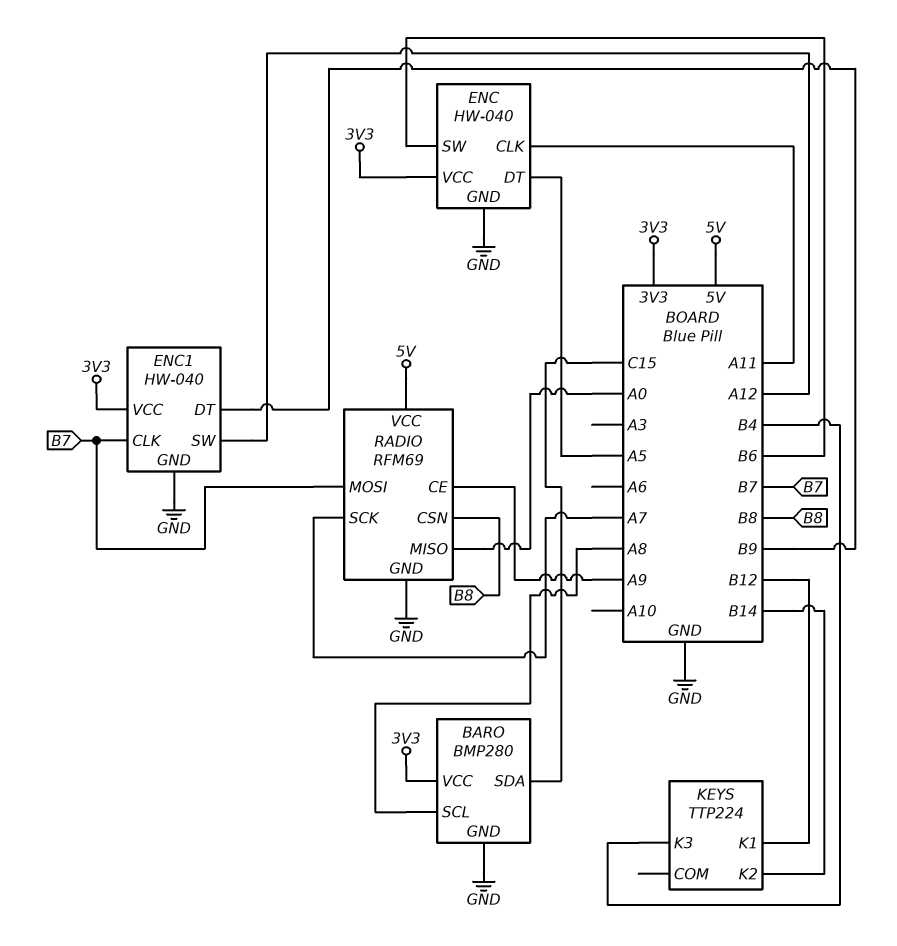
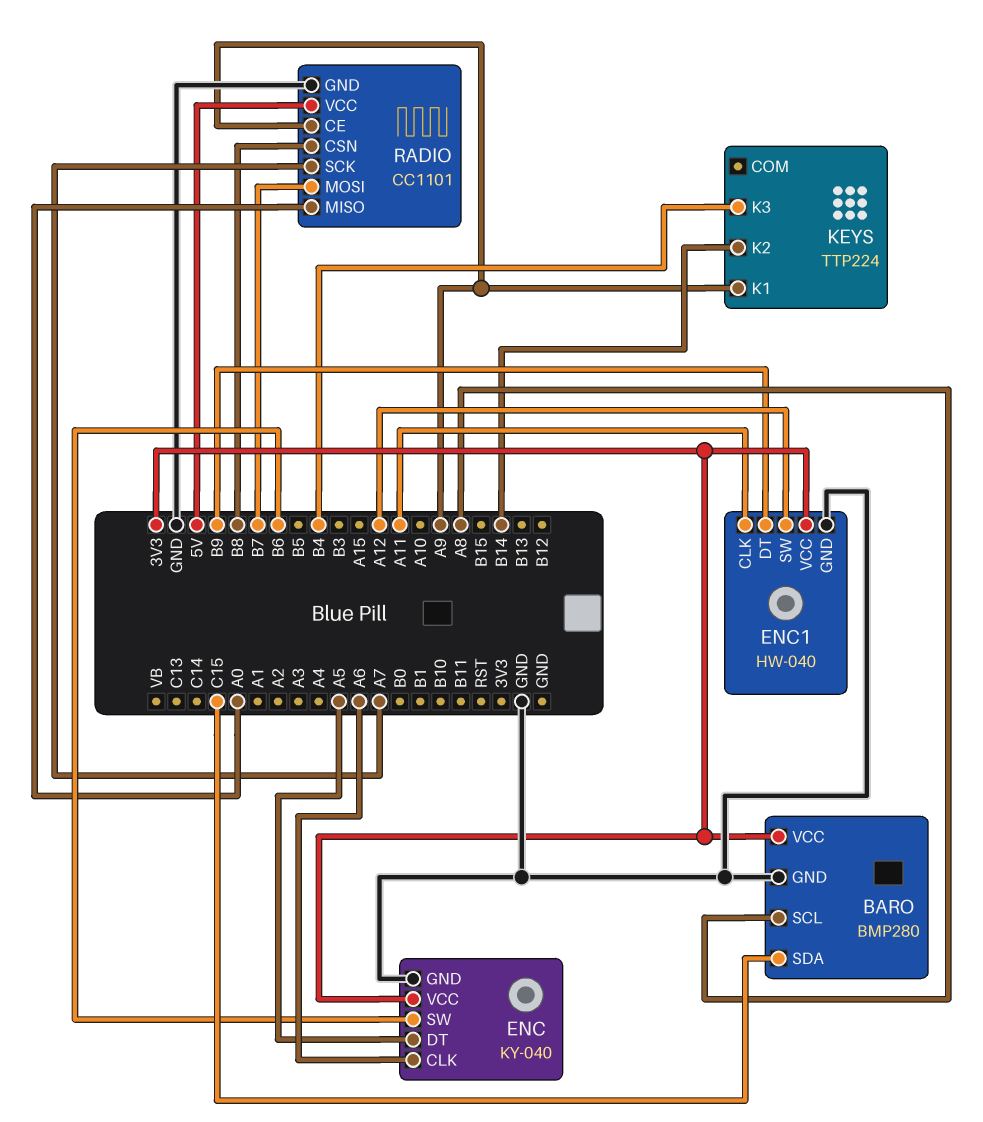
ENC: HW-040 -> KY-040
ENC pin CLK: A11 -> A6
ENC1 pin CLK: B7 -> A11
KEYS pin K1: B12 -> A9
RADIO: RFM69 -> CC1101

